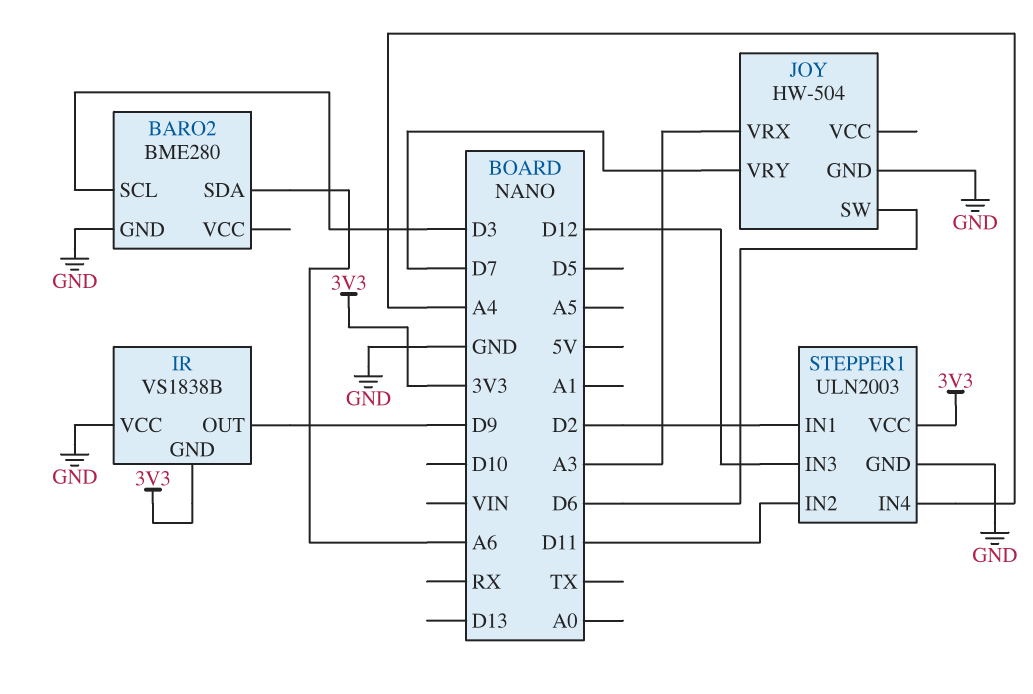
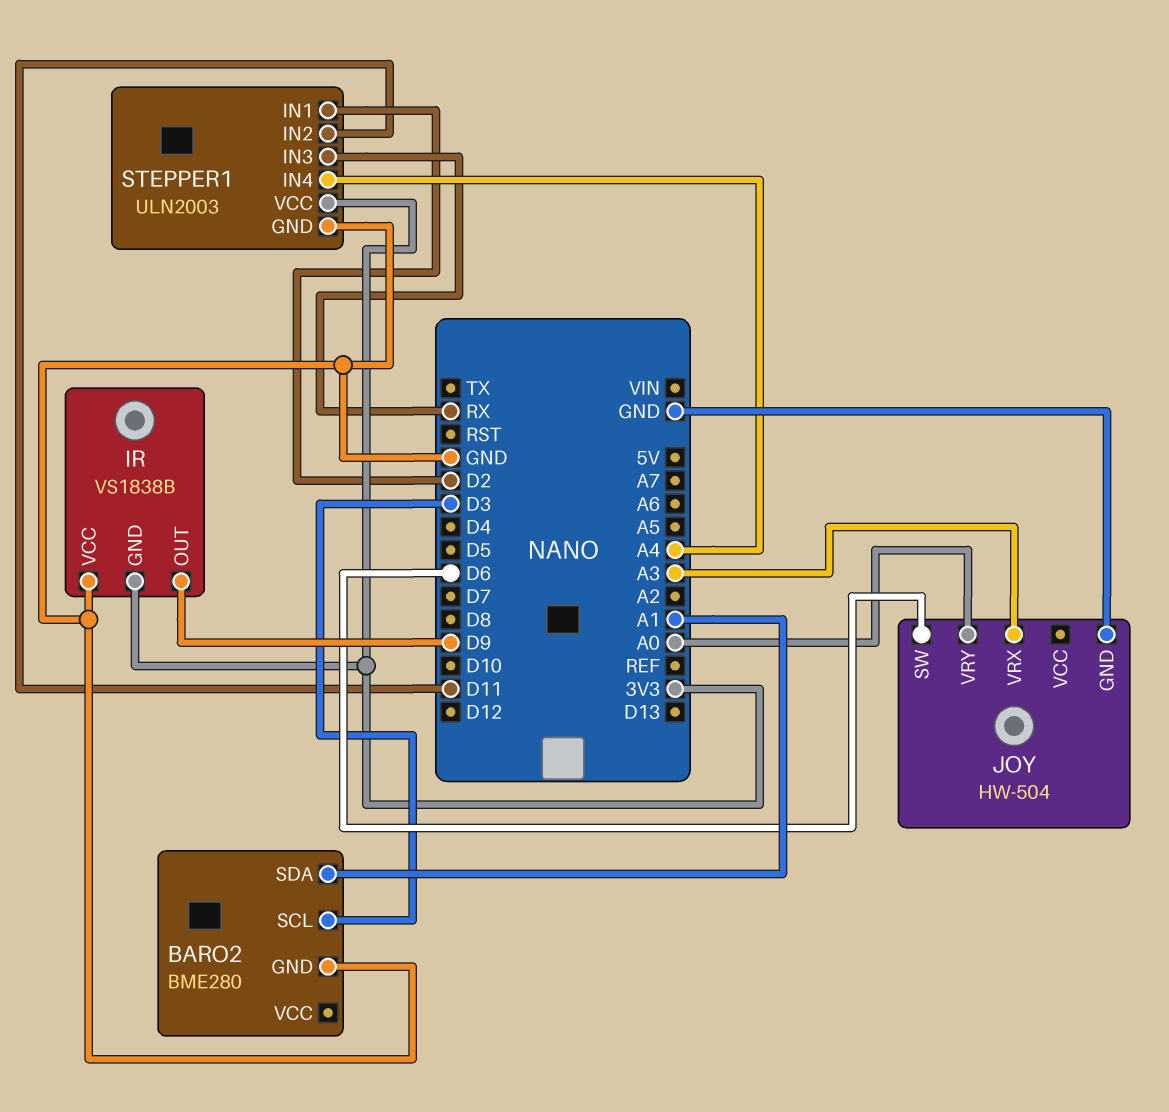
BARO2 pin SDA: A6 -> A1
JOY pin VRY: D7 -> A0
STEPPER1 pin IN3: D12 -> RX

